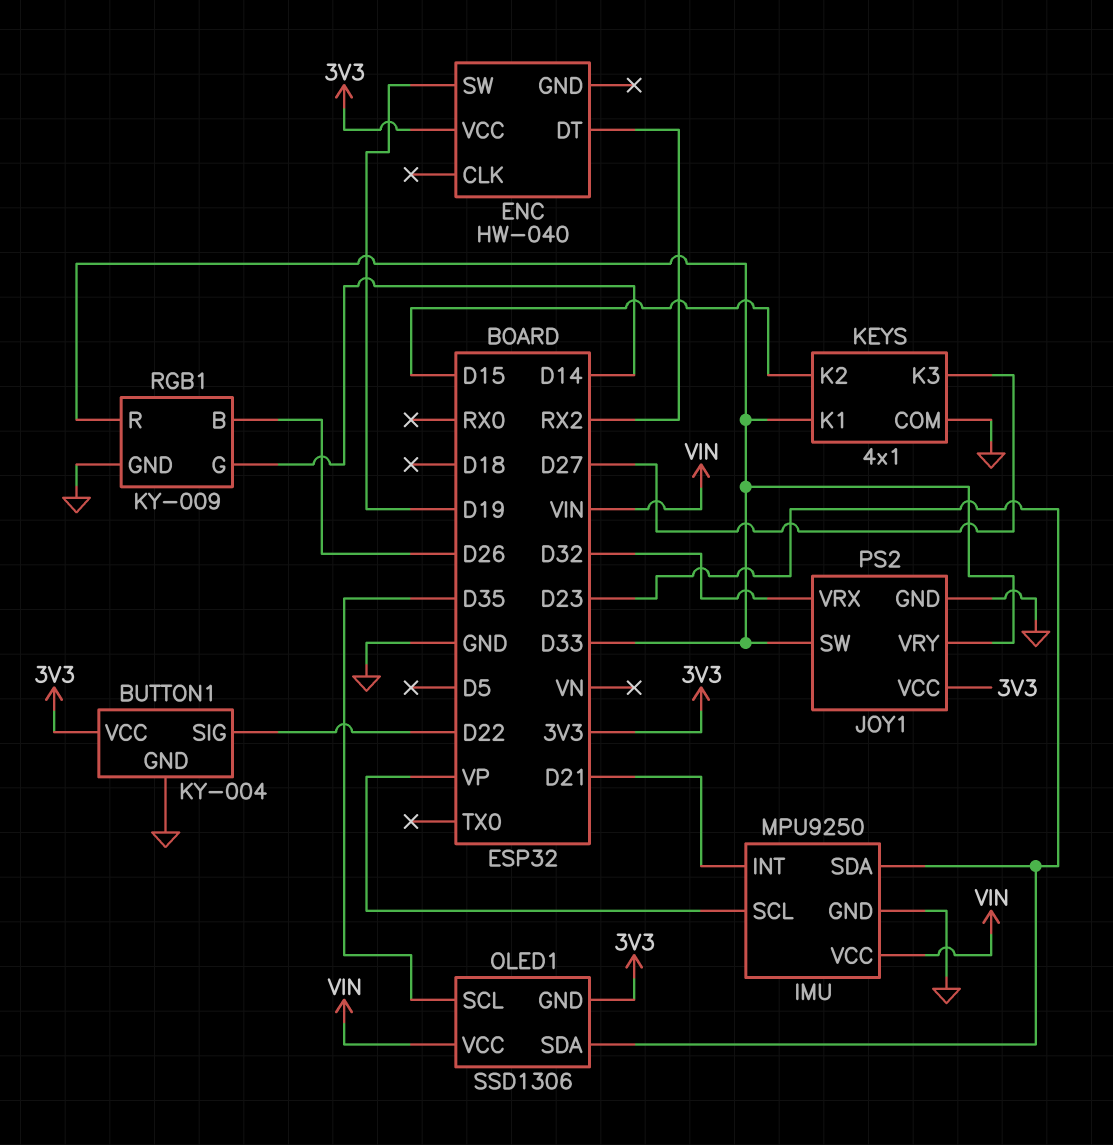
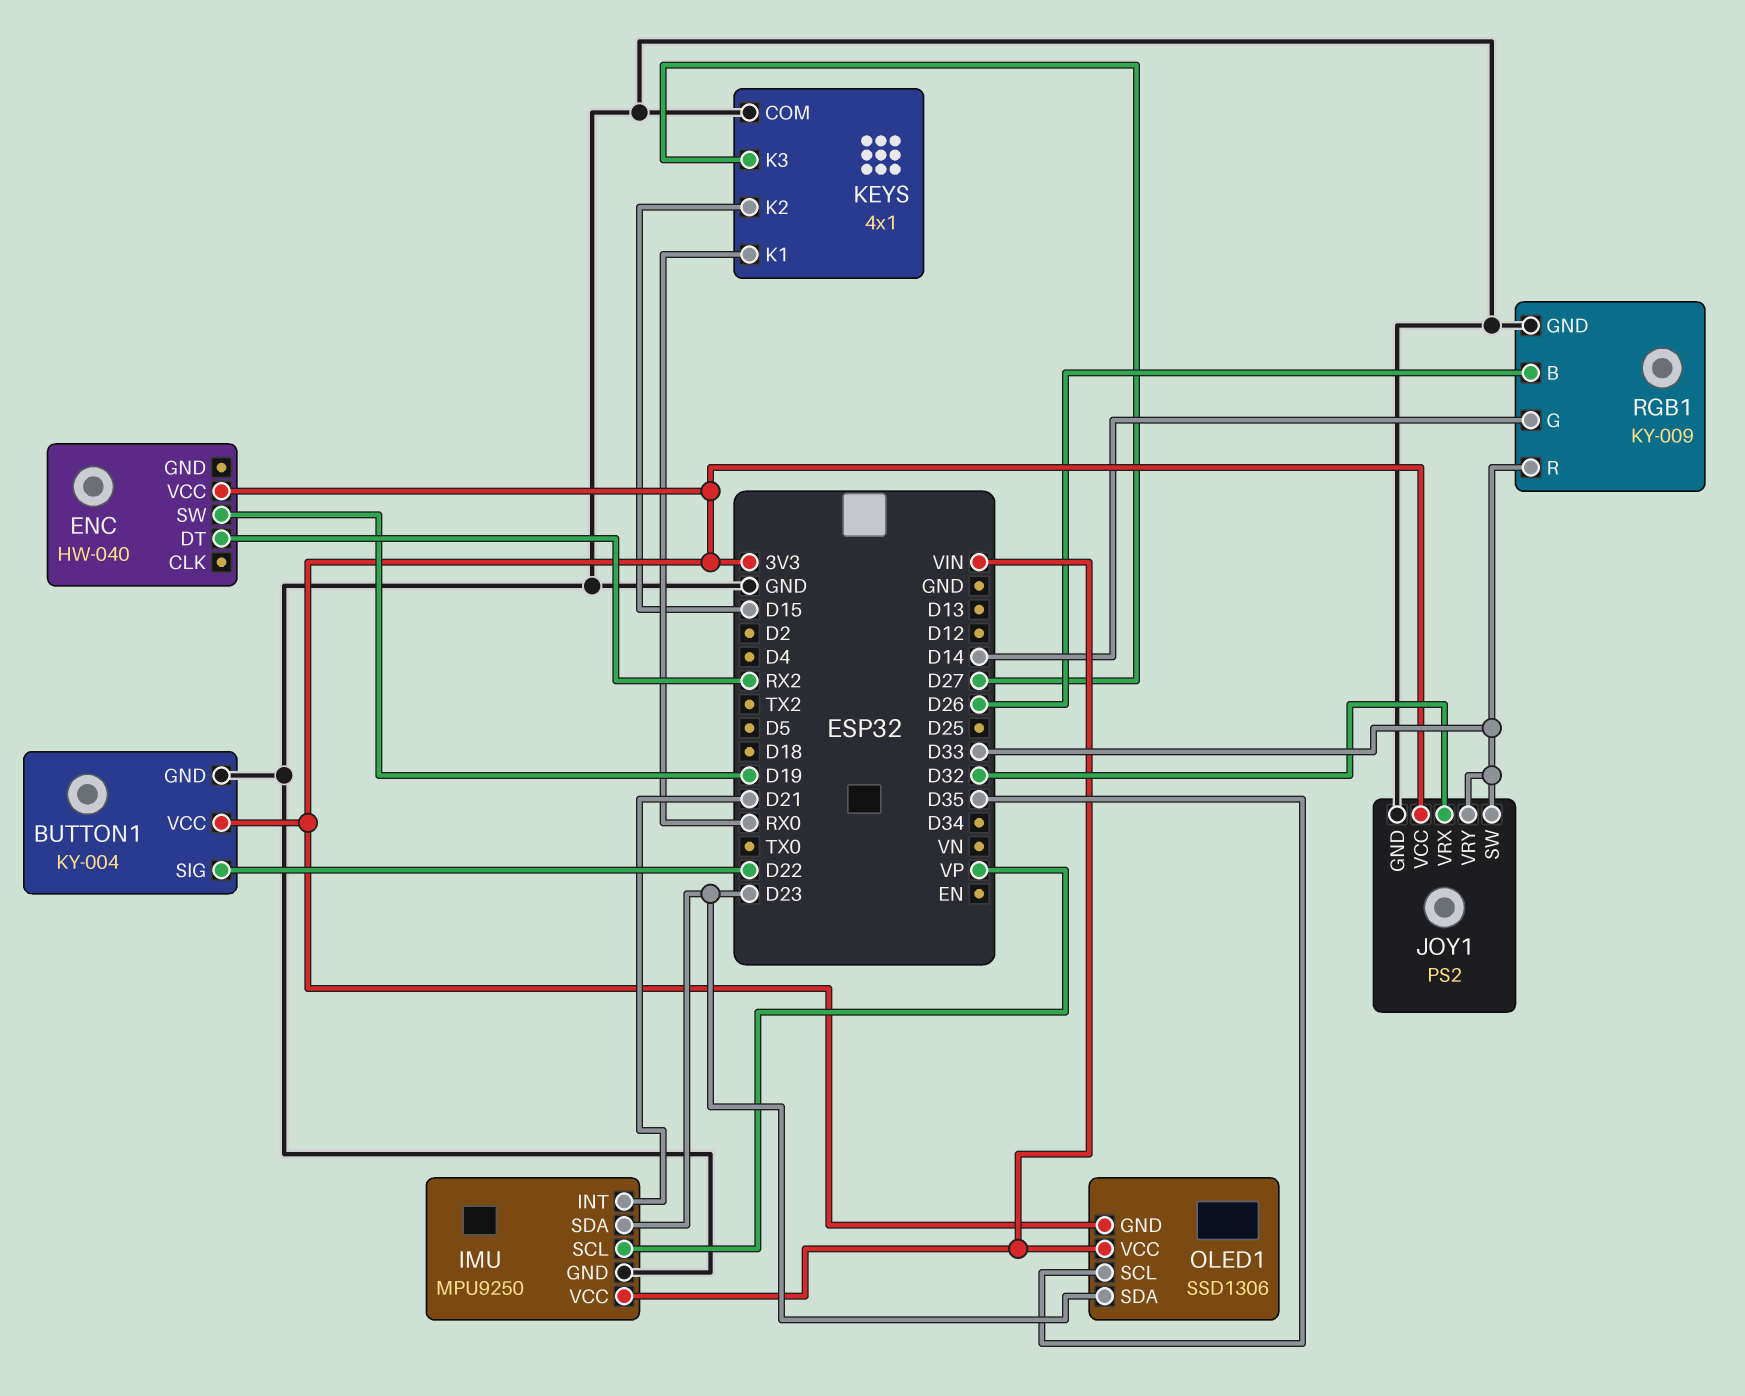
KEYS pin K1: D33 -> RX0

